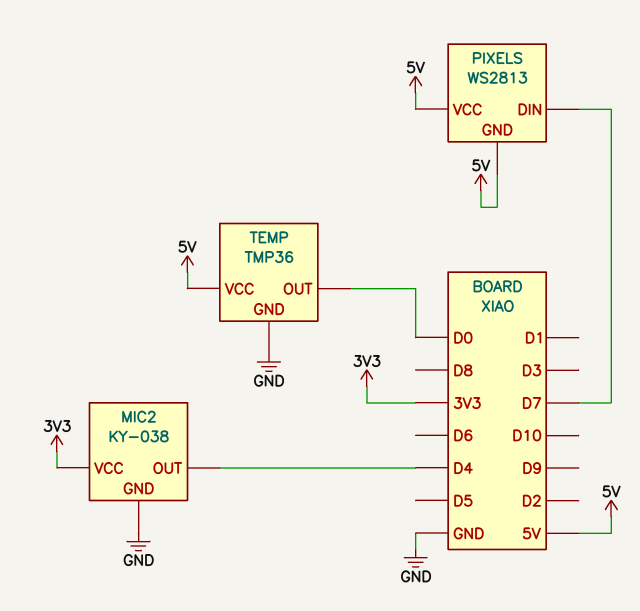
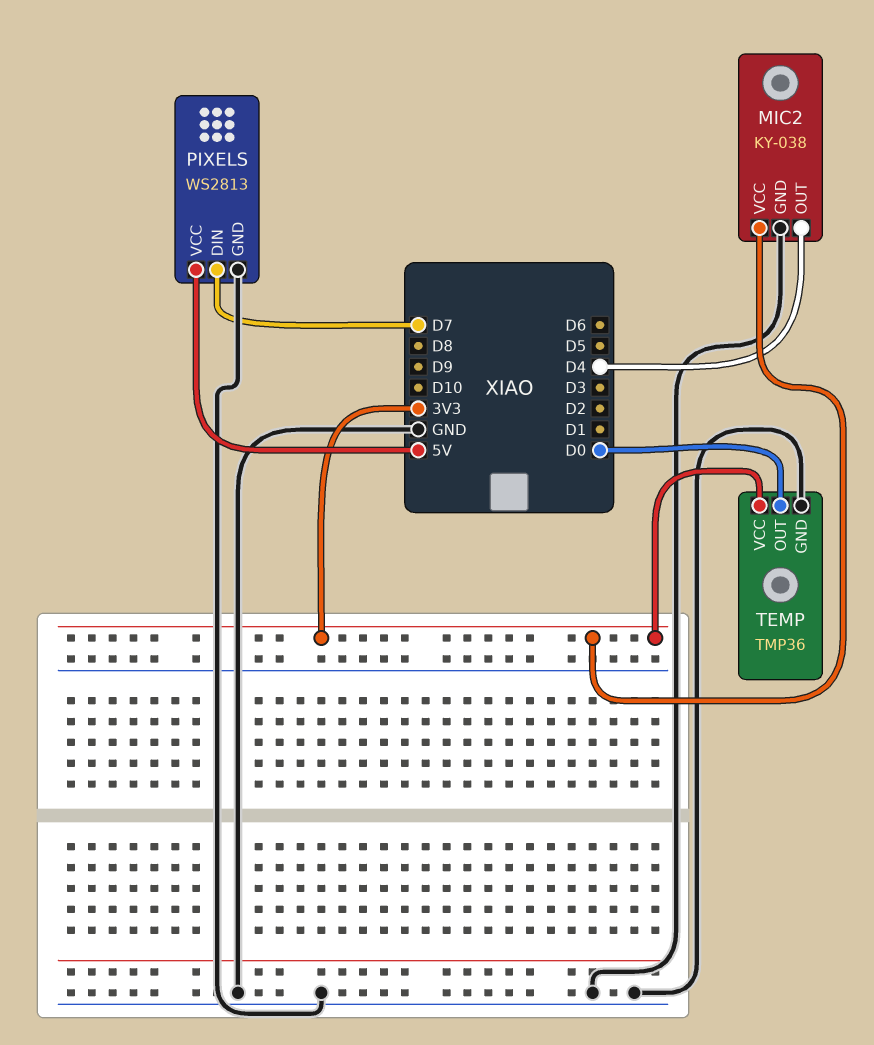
PIXELS pin GND: 5V -> GND
TEMP pin VCC: 5V -> 3V3

